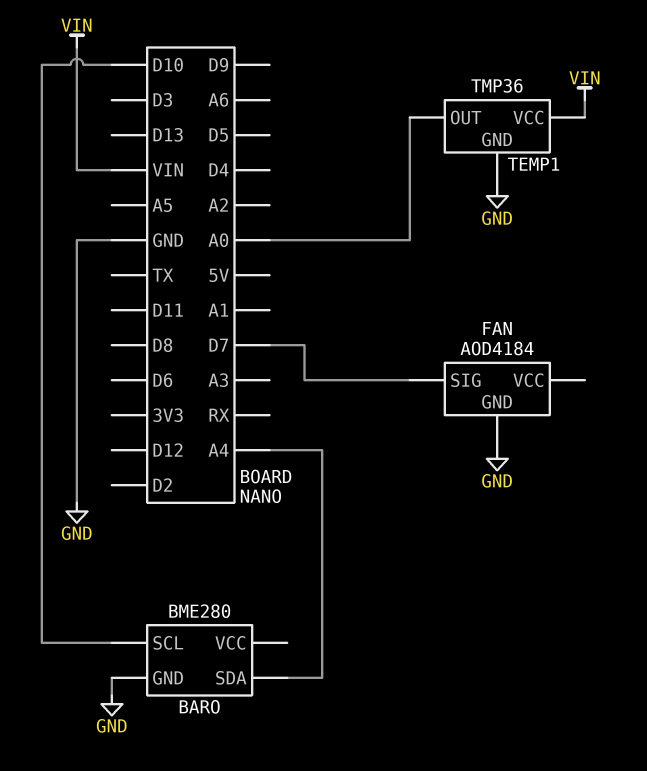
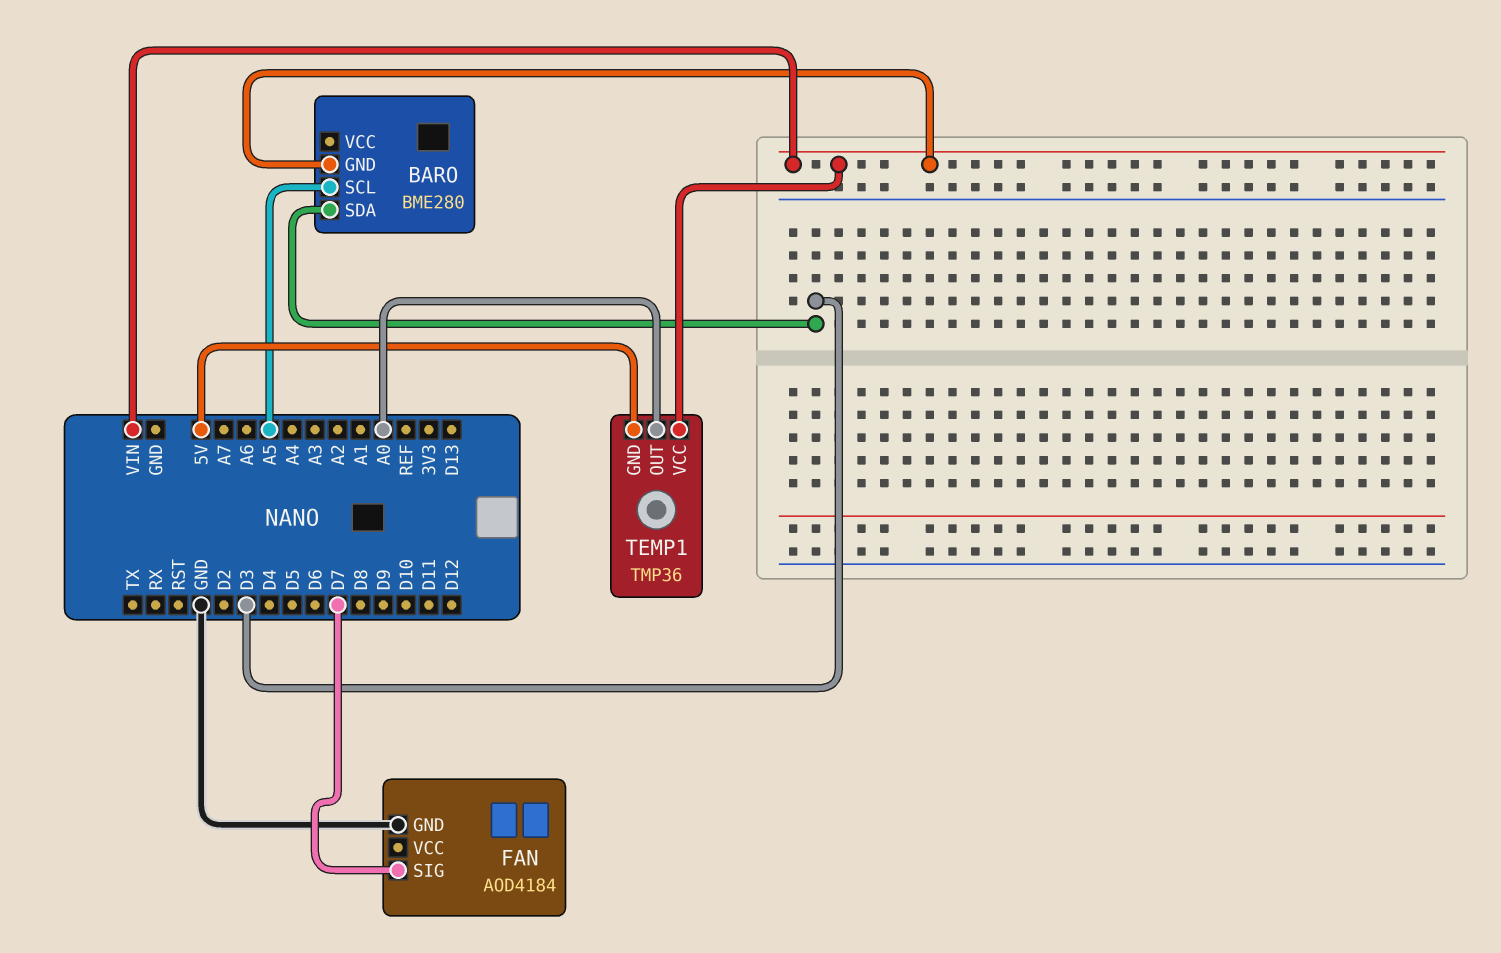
BARO pin GND: GND -> VIN
BARO pin SCL: D10 -> A5
BARO pin SDA: A4 -> D3
TEMP1 pin GND: GND -> 5V

